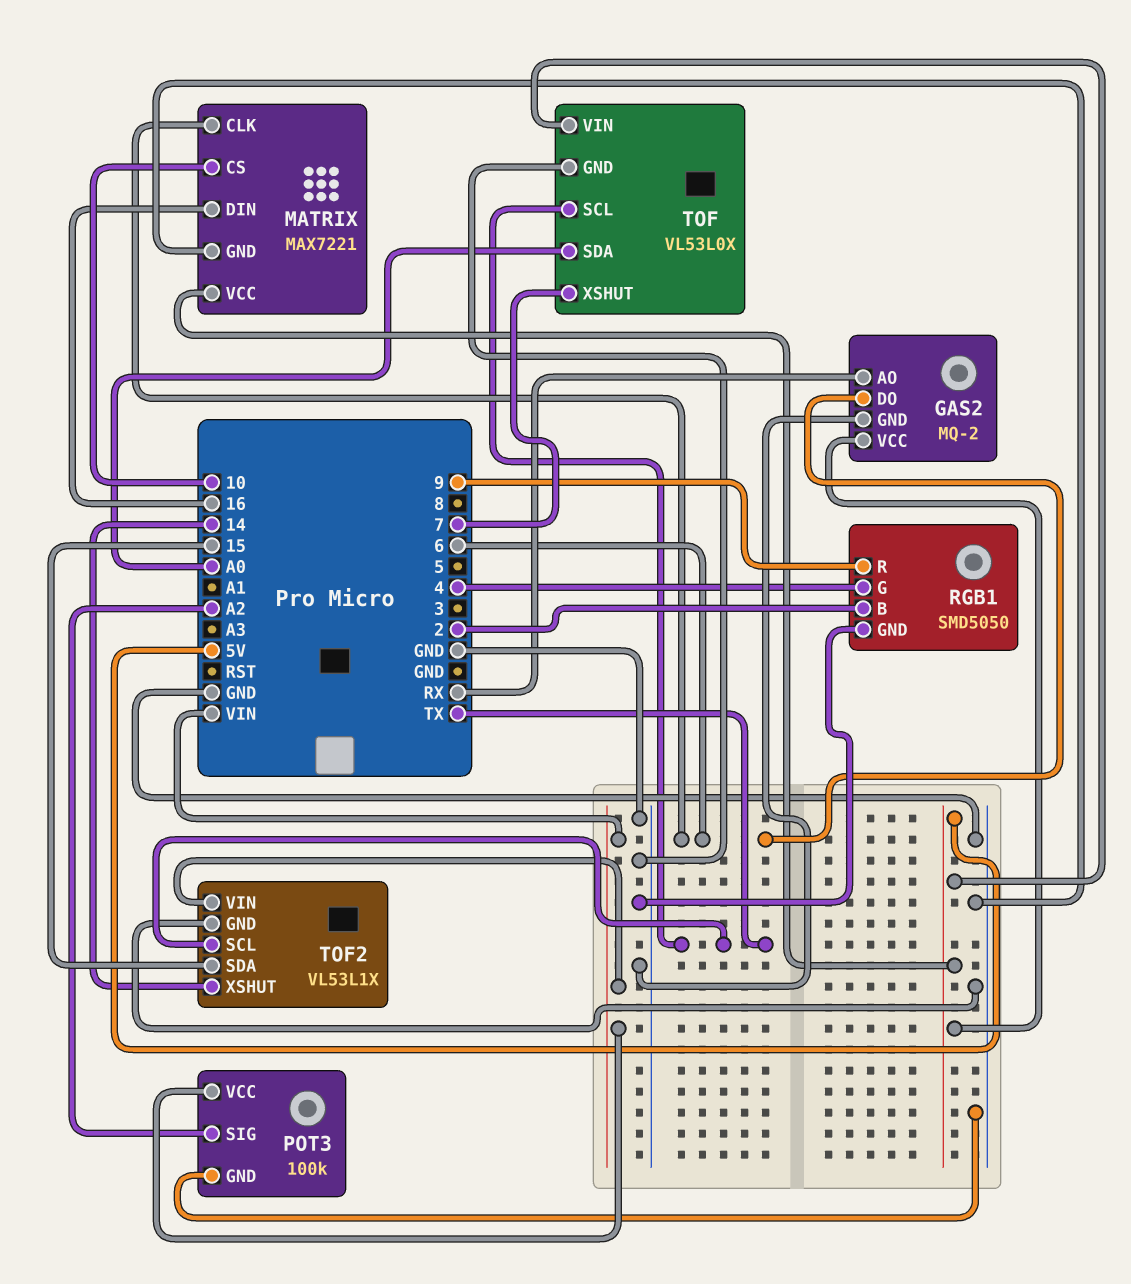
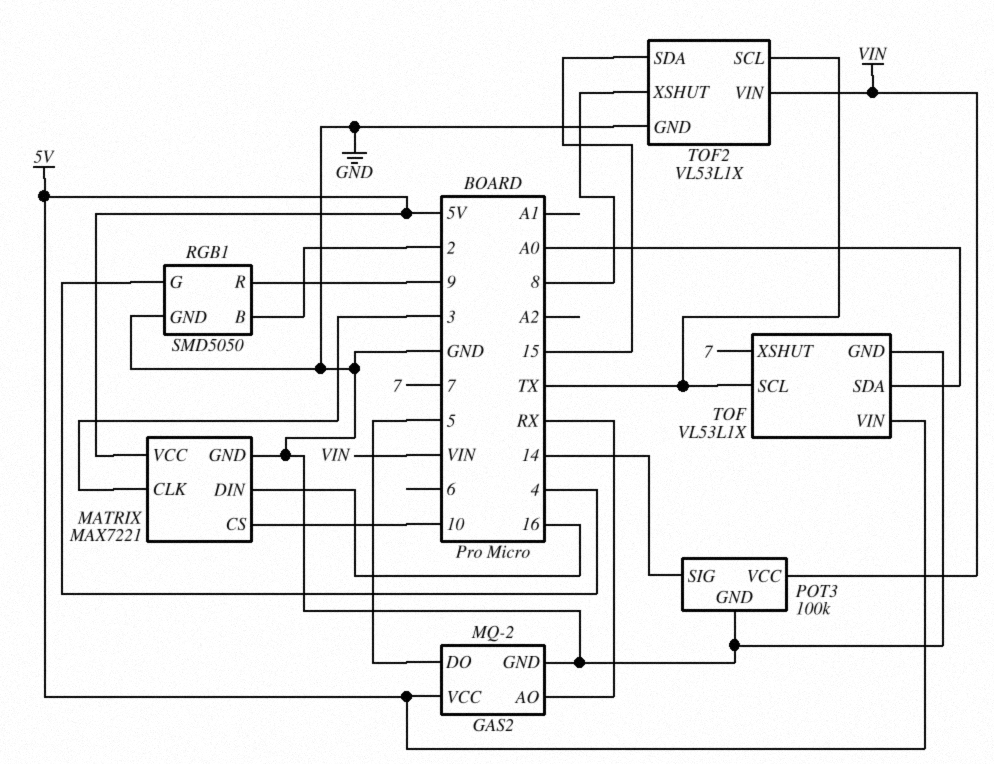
GAS2 pin DO: 6 -> 5
MATRIX pin CLK: 6 -> 3
POT3 pin SIG: A2 -> 14
TOF: VL53L0X -> VL53L1X
TOF2 pin XSHUT: 14 -> 8

